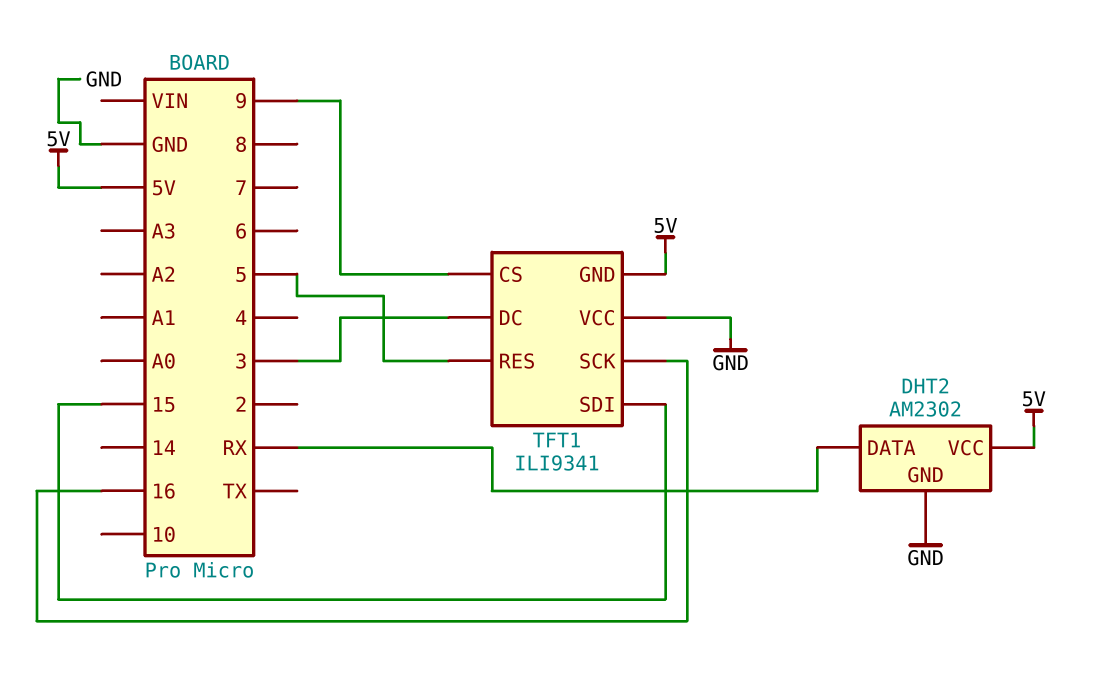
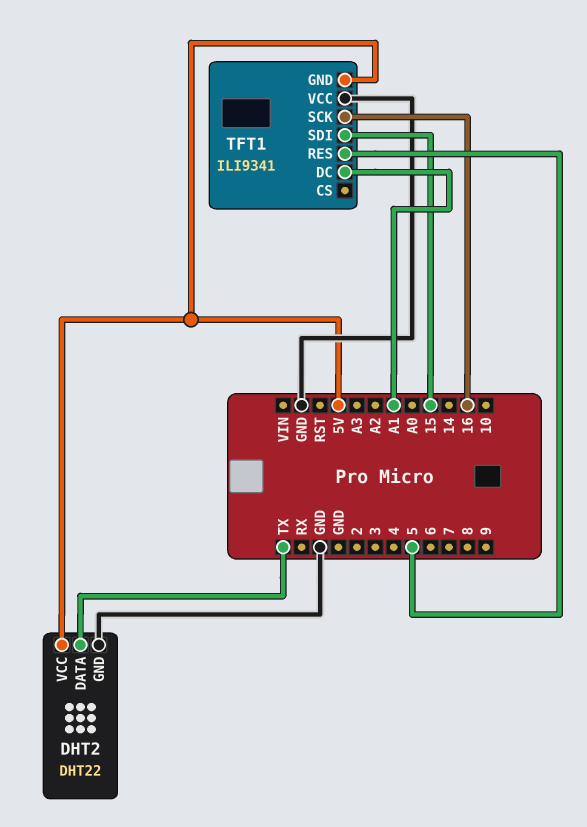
DHT2: AM2302 -> DHT22
DHT2 pin DATA: RX -> TX
TFT1 pin CS: 9 -> none
TFT1 pin DC: 3 -> A1

